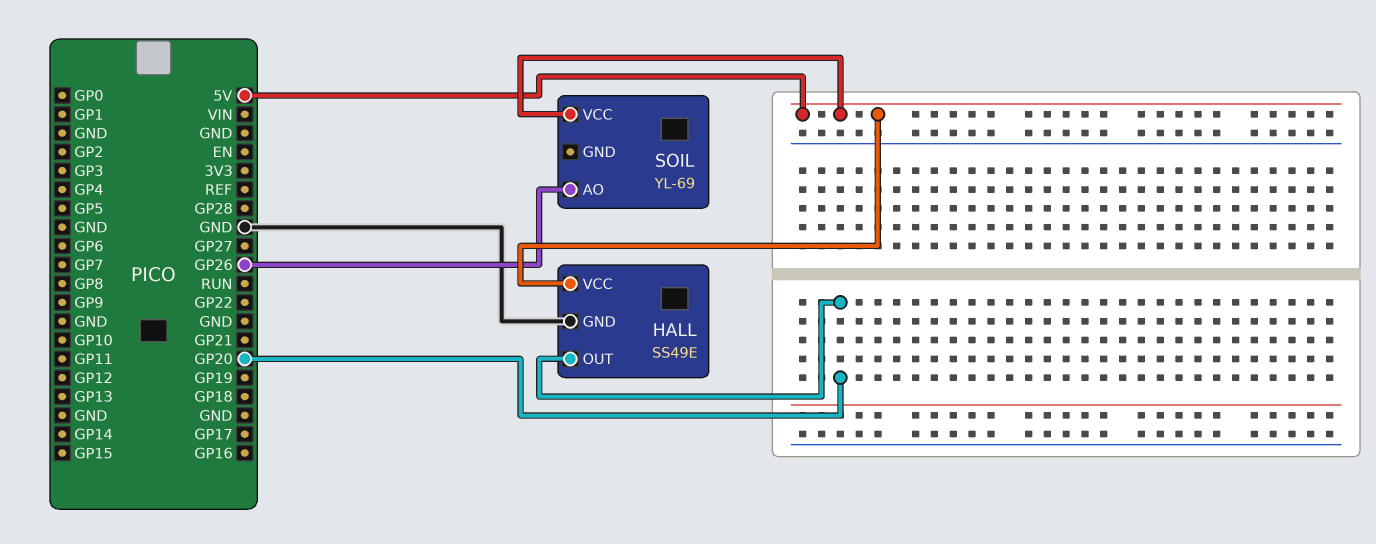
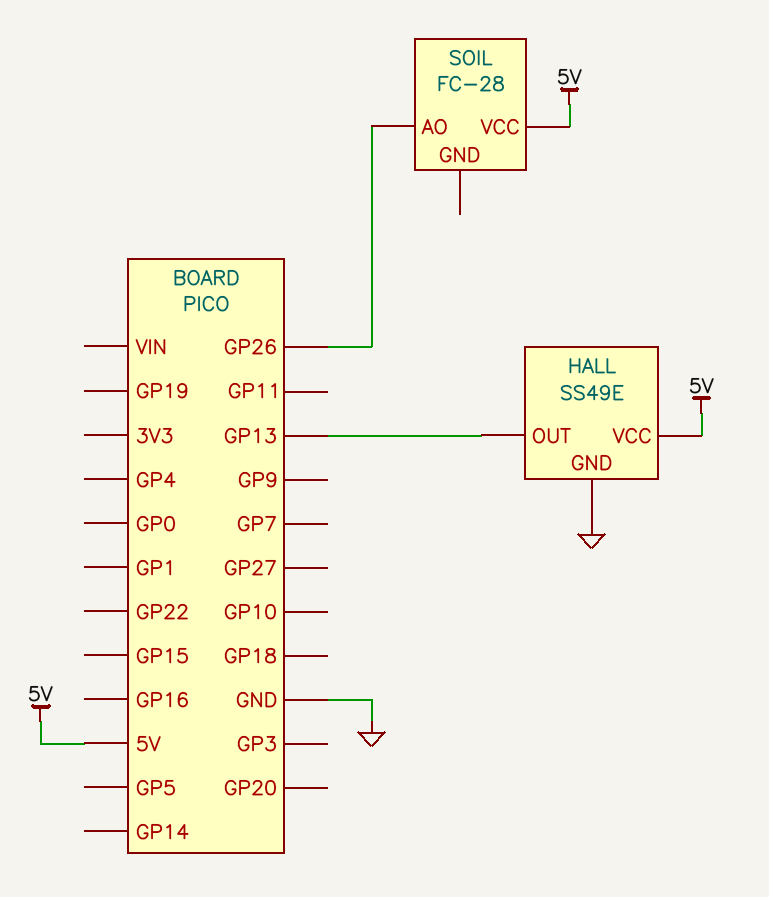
HALL pin OUT: GP20 -> GP13
SOIL: YL-69 -> FC-28

